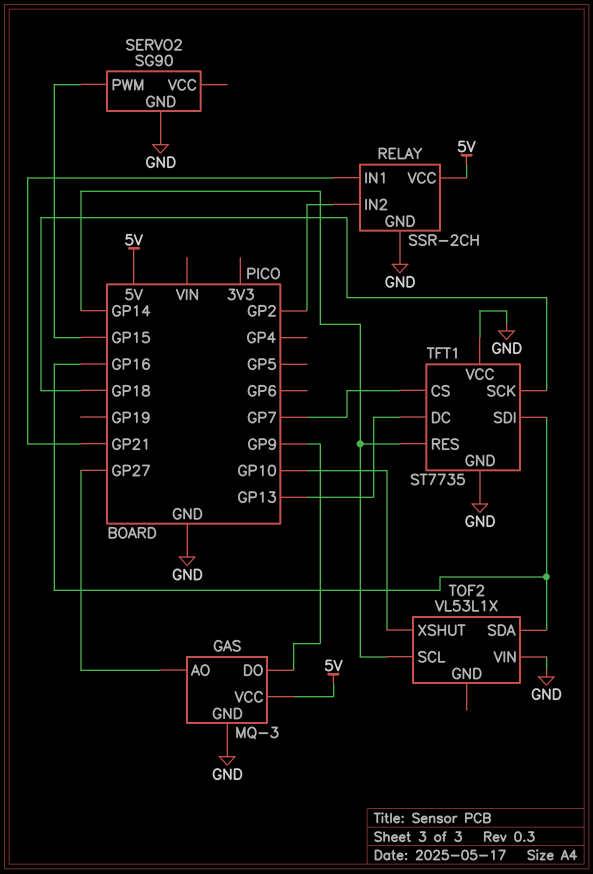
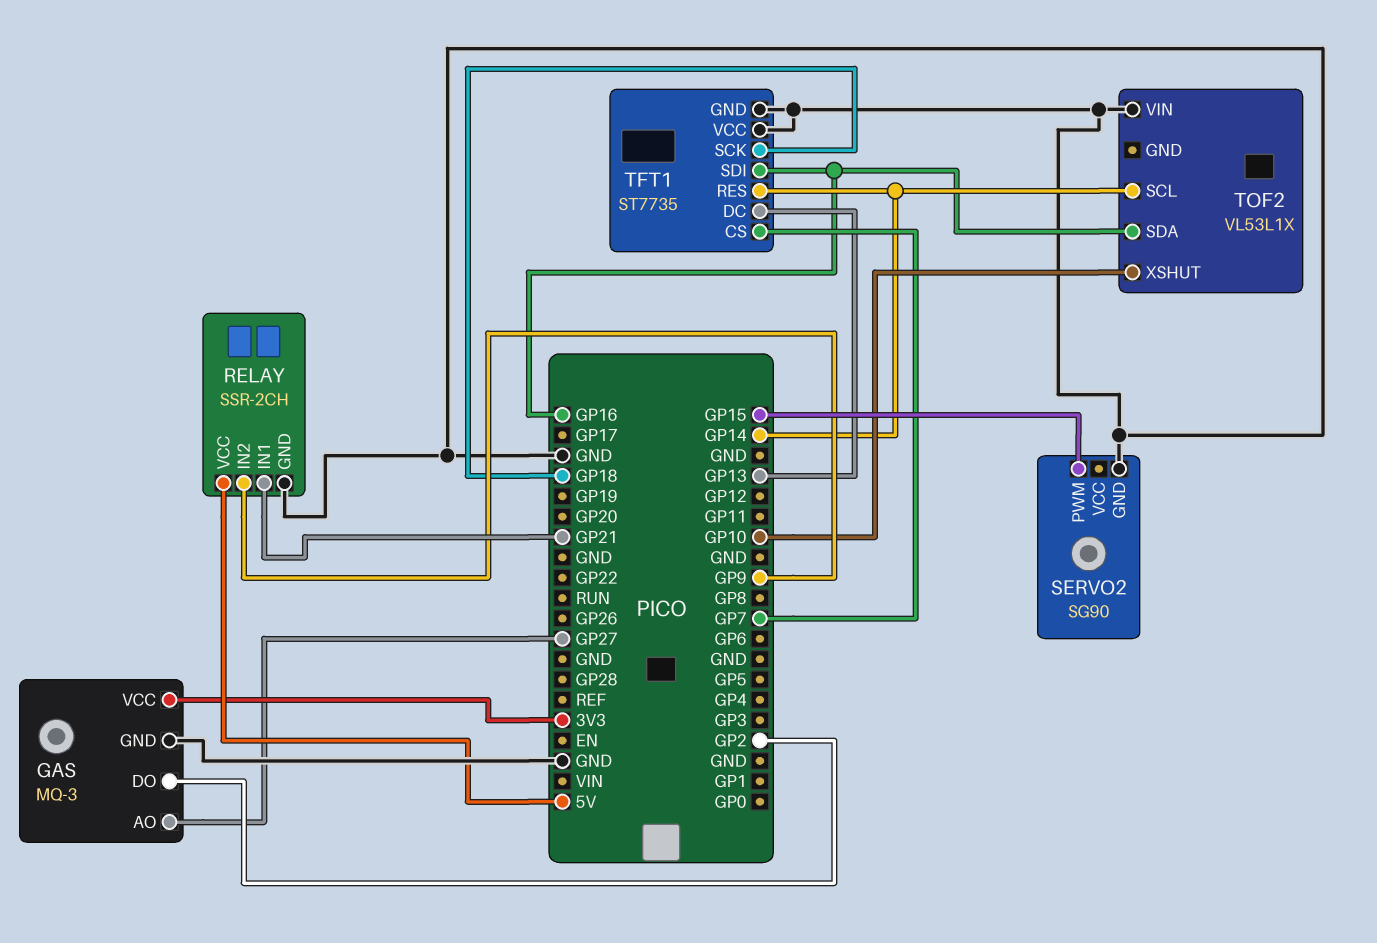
GAS pin DO: GP9 -> GP2
GAS pin VCC: 5V -> 3V3
RELAY pin IN2: GP2 -> GP9

